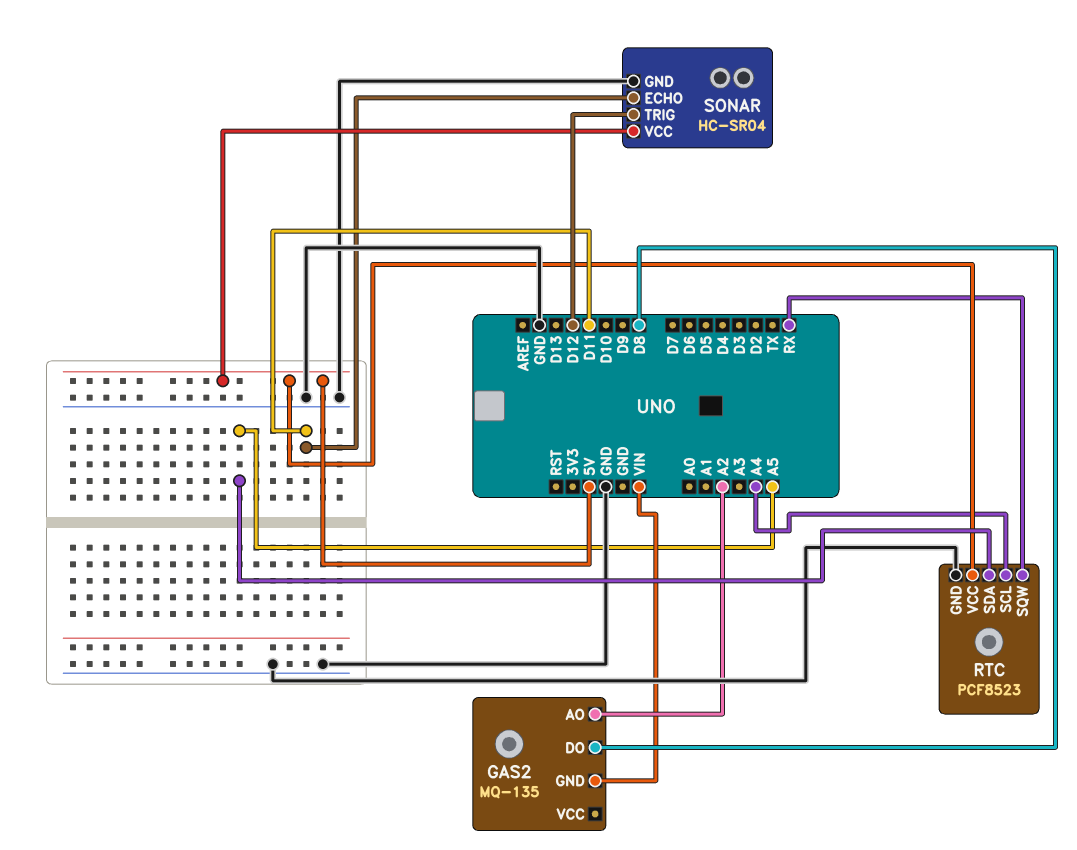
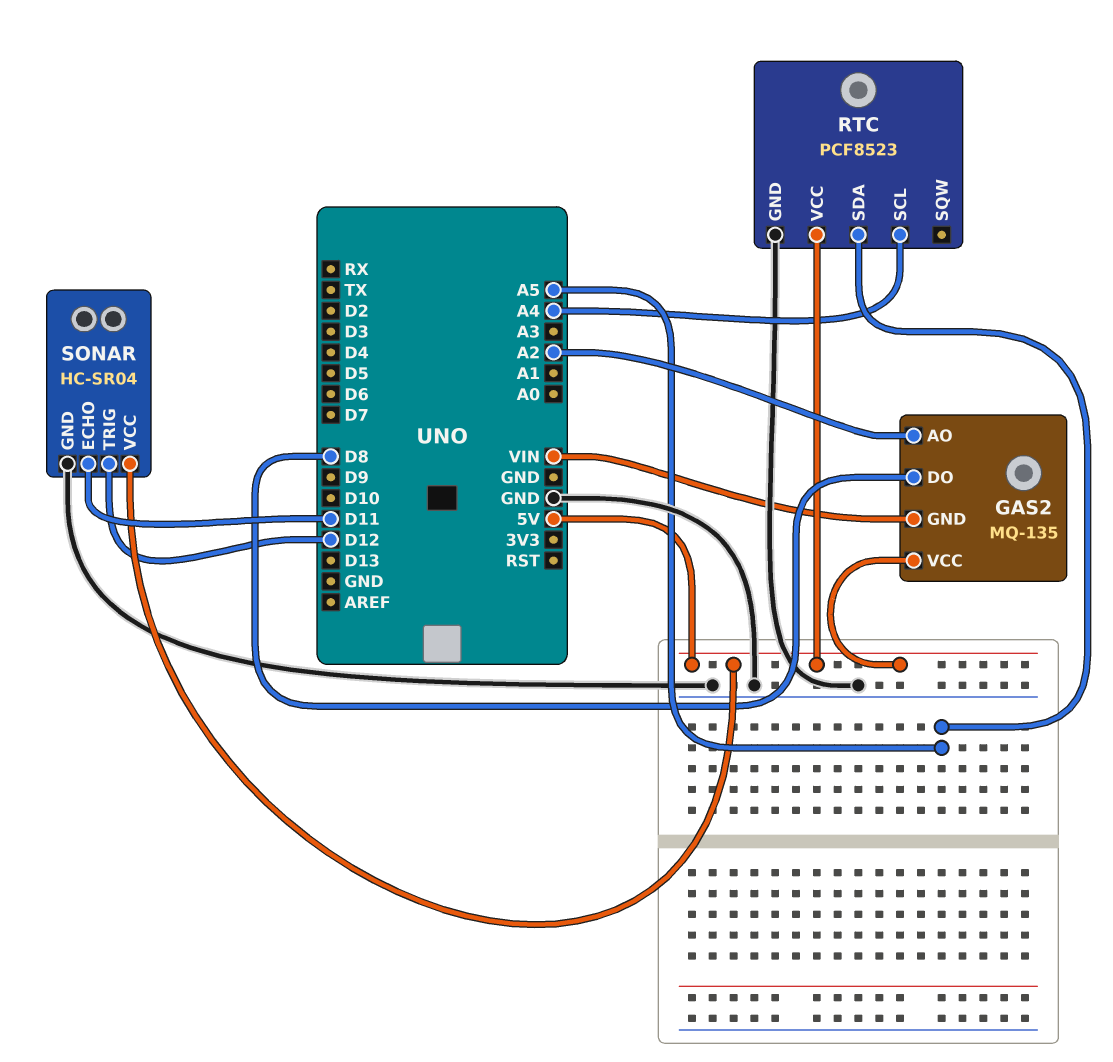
GAS2 pin VCC: none -> 5V
RTC pin SQW: RX -> none

